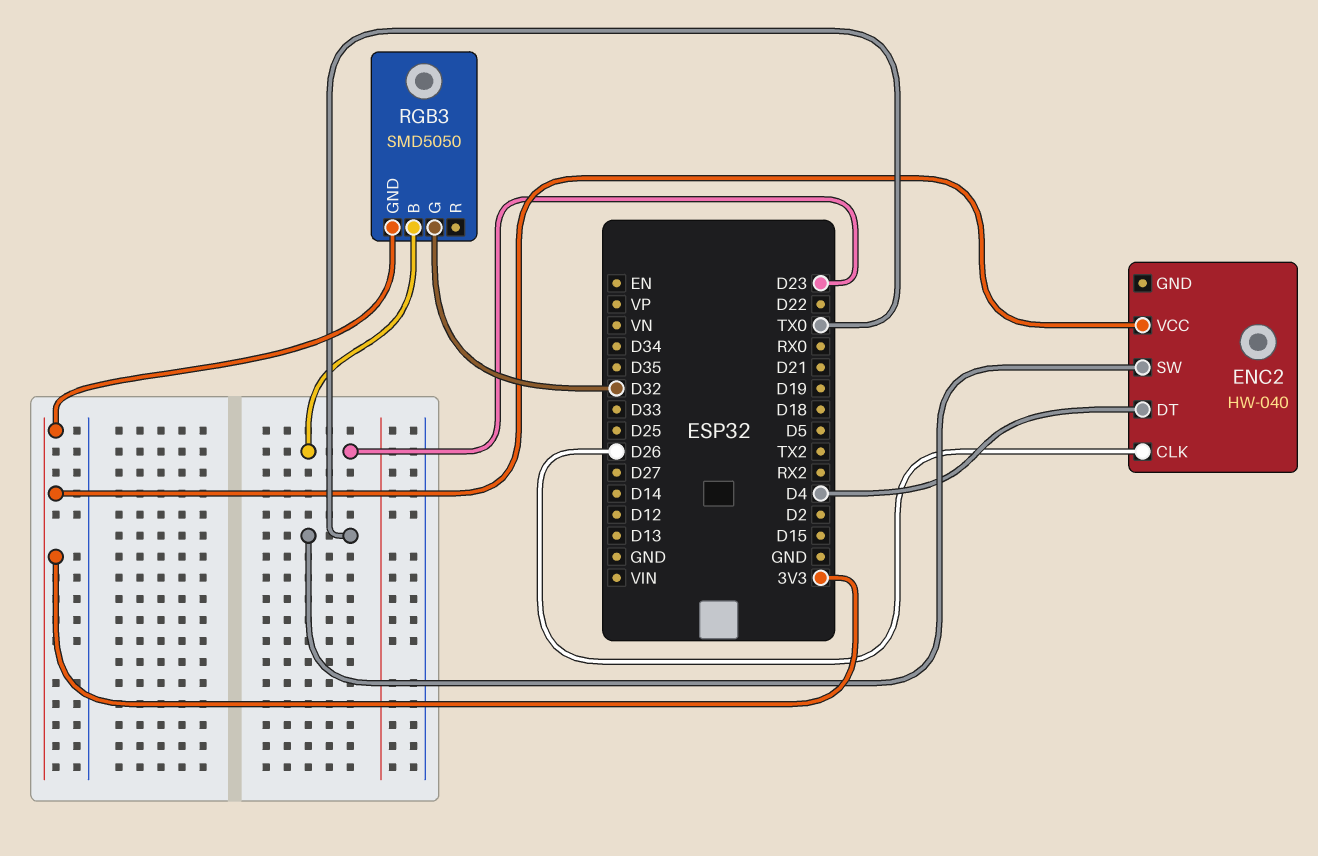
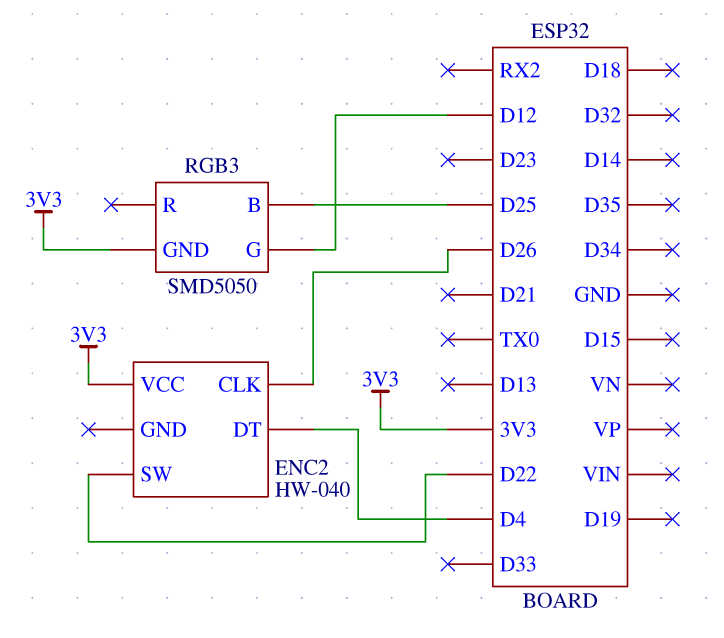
ENC2 pin SW: TX0 -> D22
RGB3 pin B: D23 -> D25
RGB3 pin G: D32 -> D12

